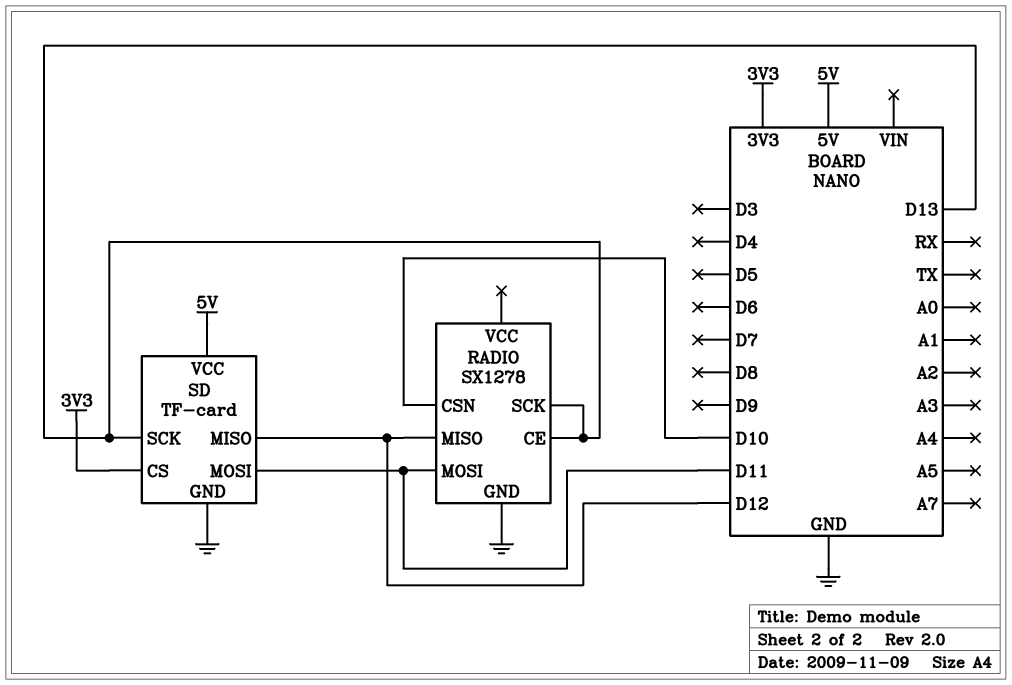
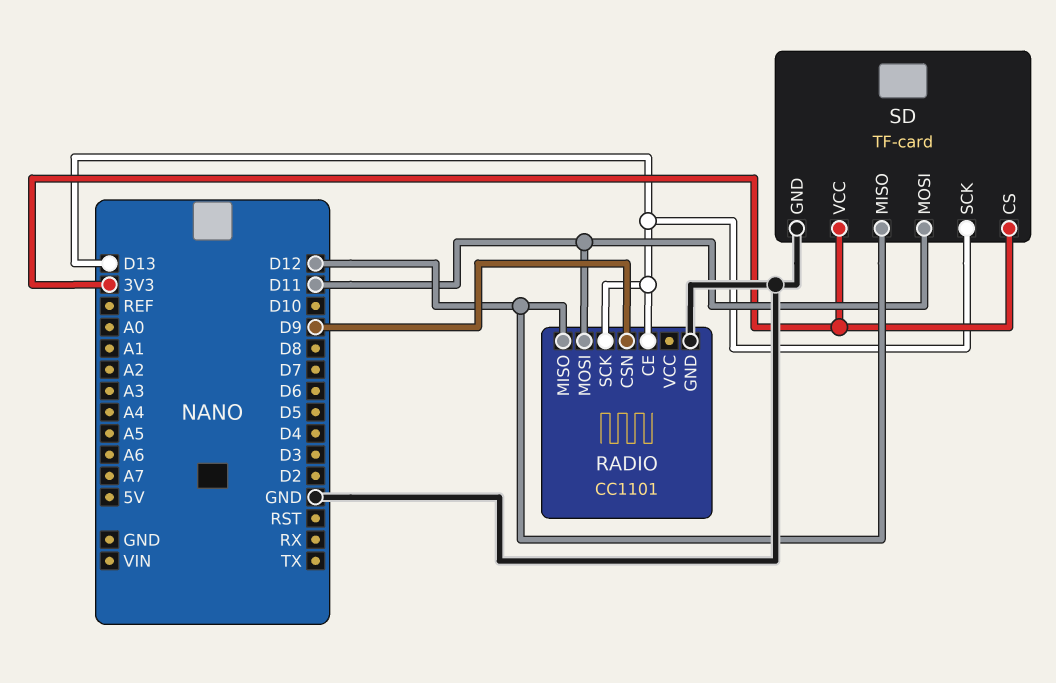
RADIO: SX1278 -> CC1101
RADIO pin CSN: D10 -> D9
SD pin VCC: 5V -> 3V3

